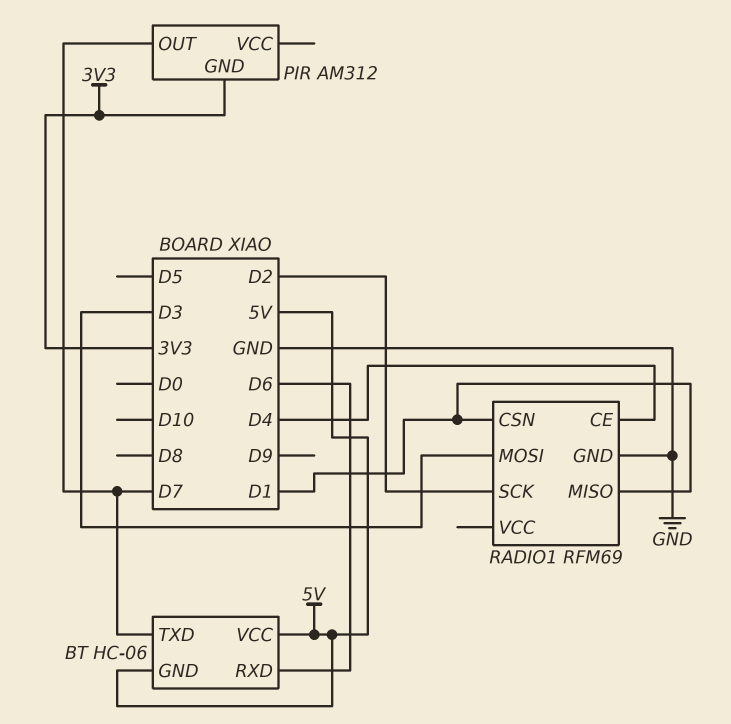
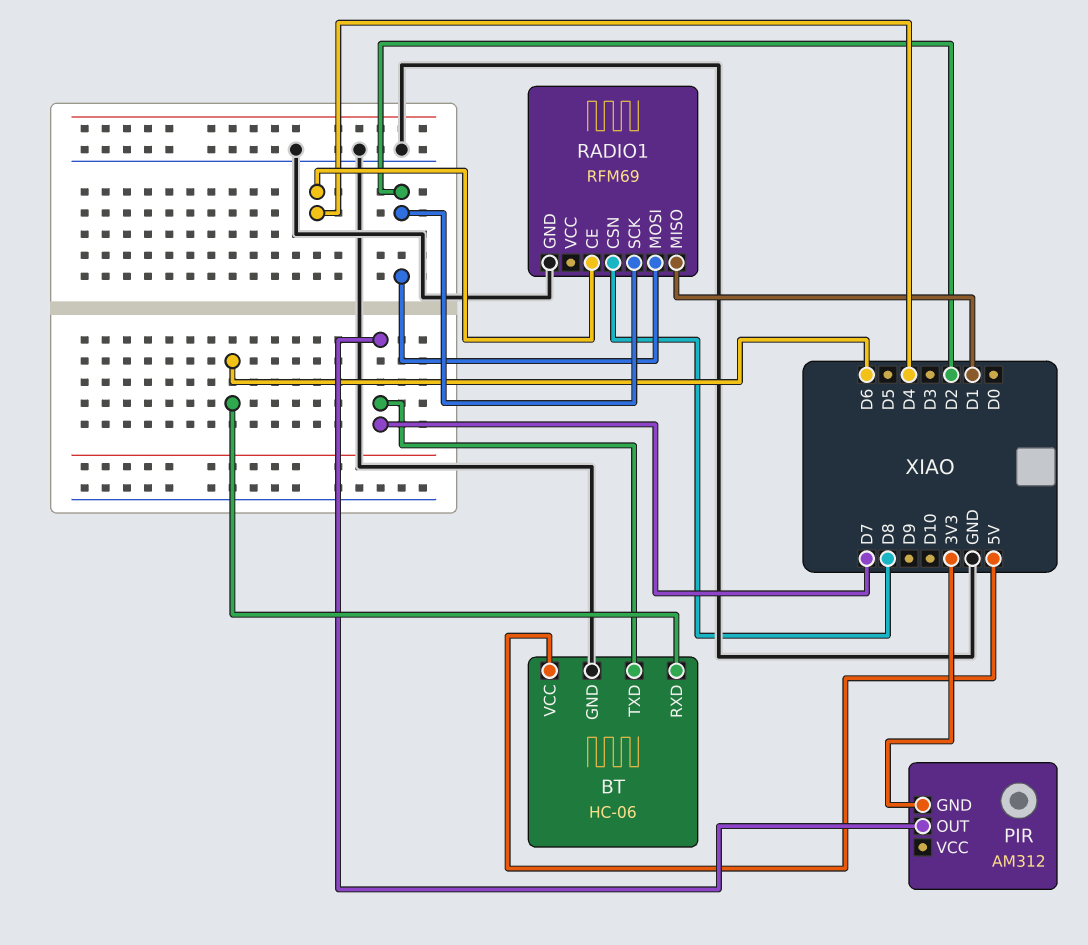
BT pin GND: 5V -> GND
RADIO1 pin CSN: D1 -> D8
RADIO1 pin MOSI: D3 -> D2

